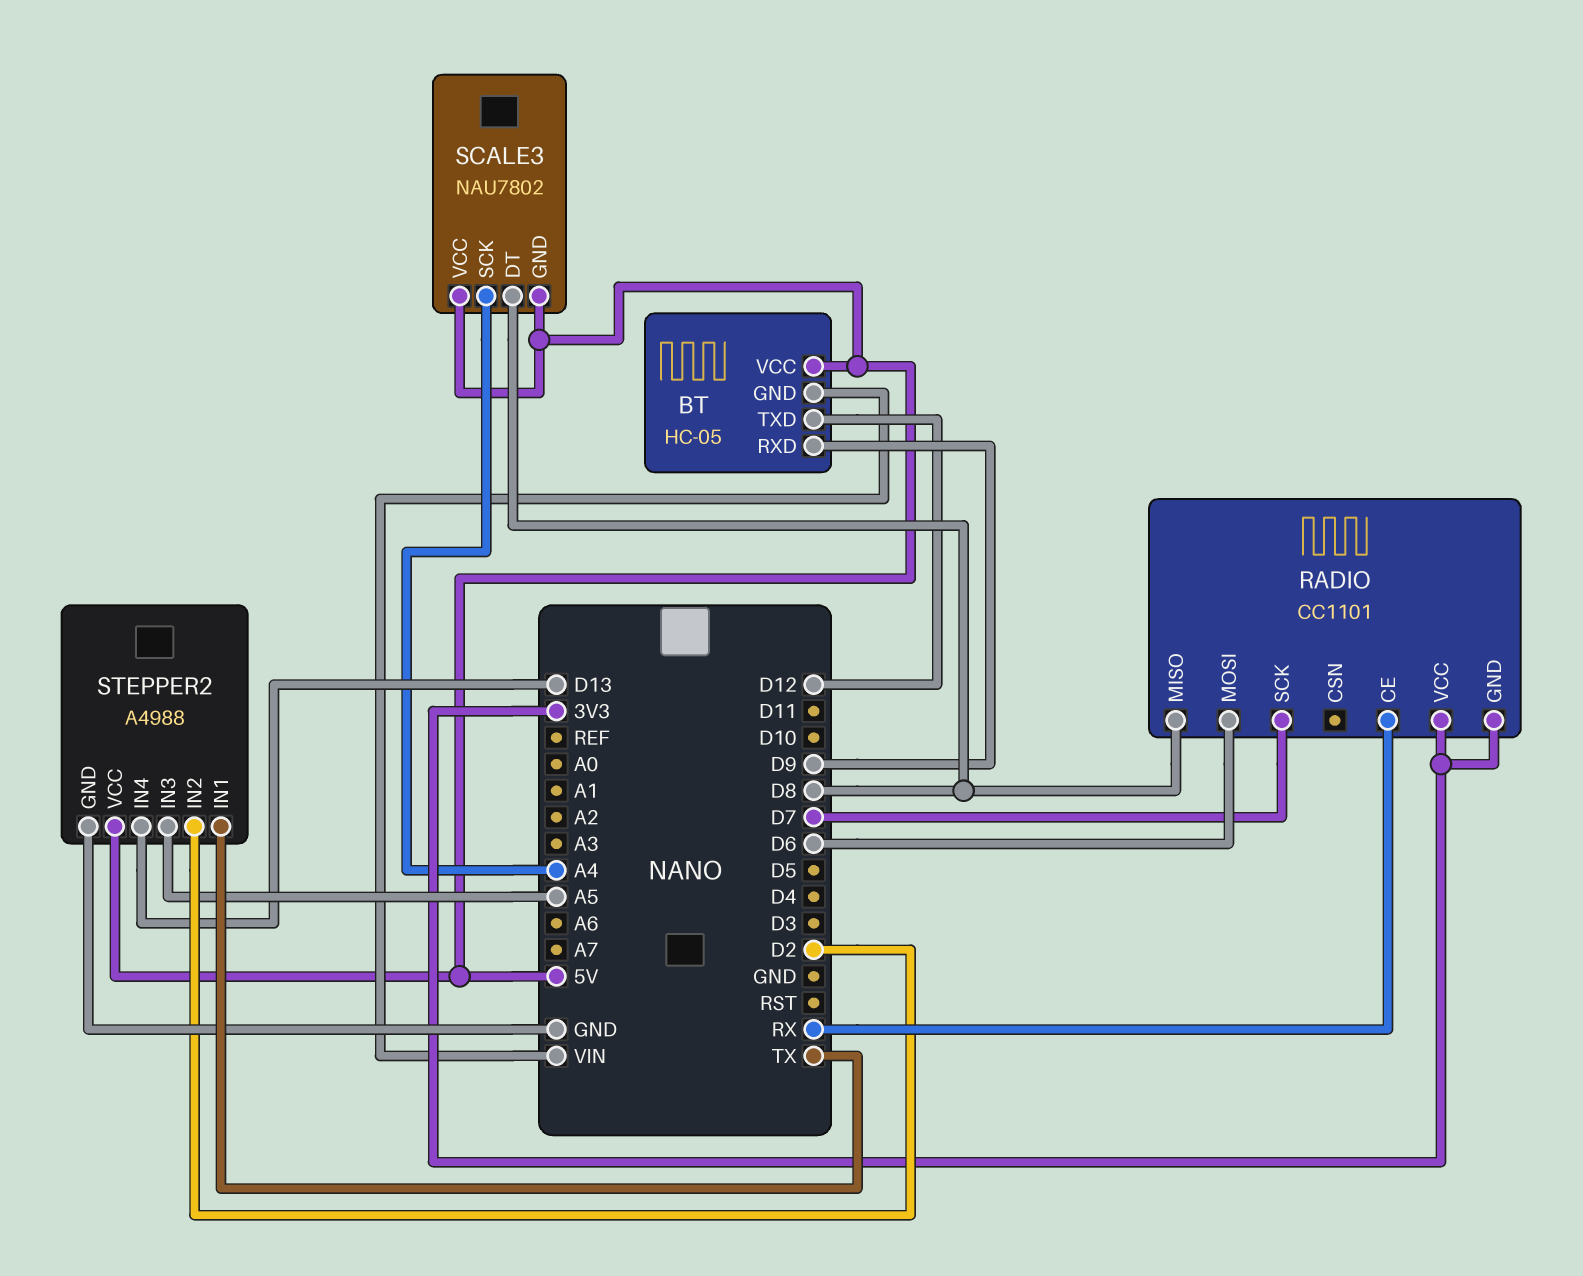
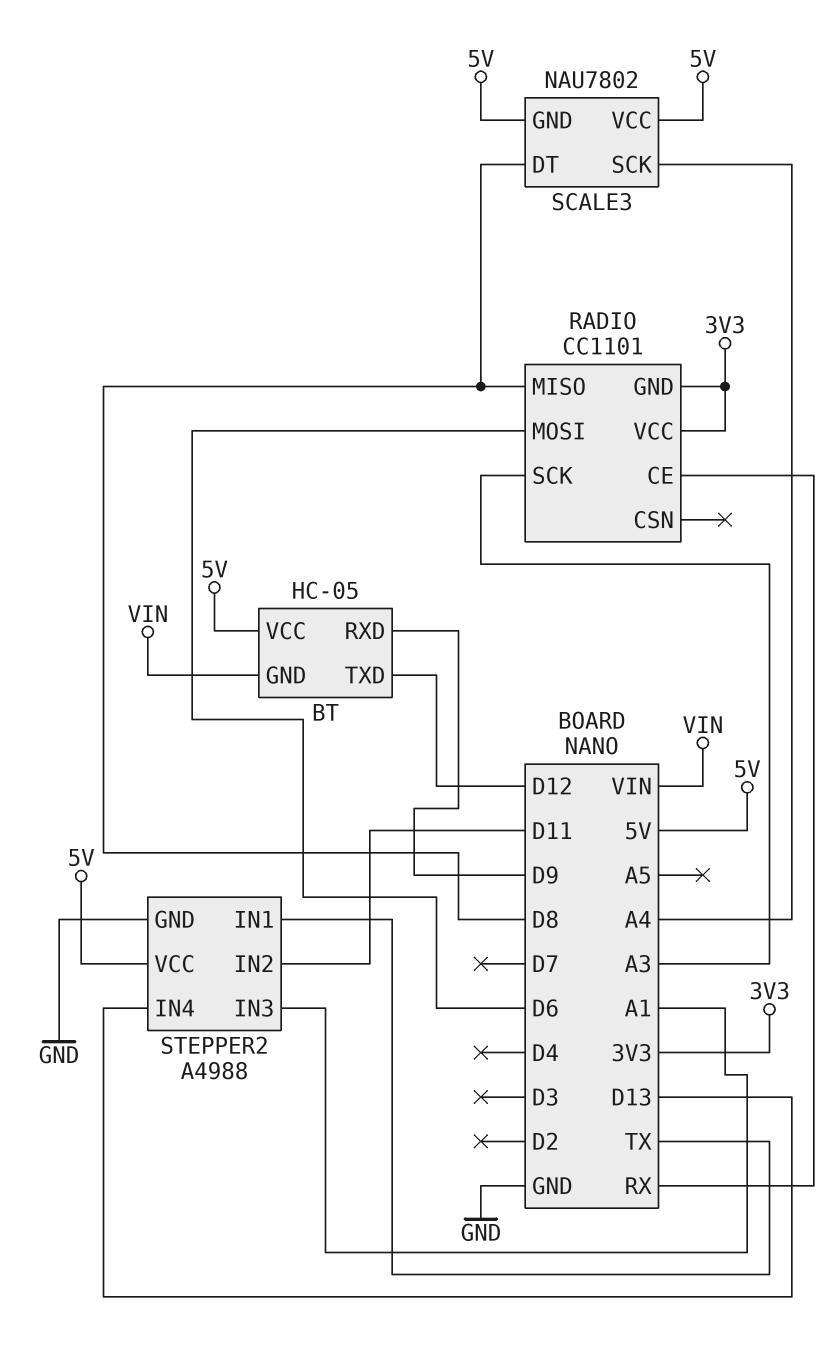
RADIO pin SCK: D7 -> A3
STEPPER2 pin IN2: D2 -> D11
STEPPER2 pin IN3: A5 -> A1

